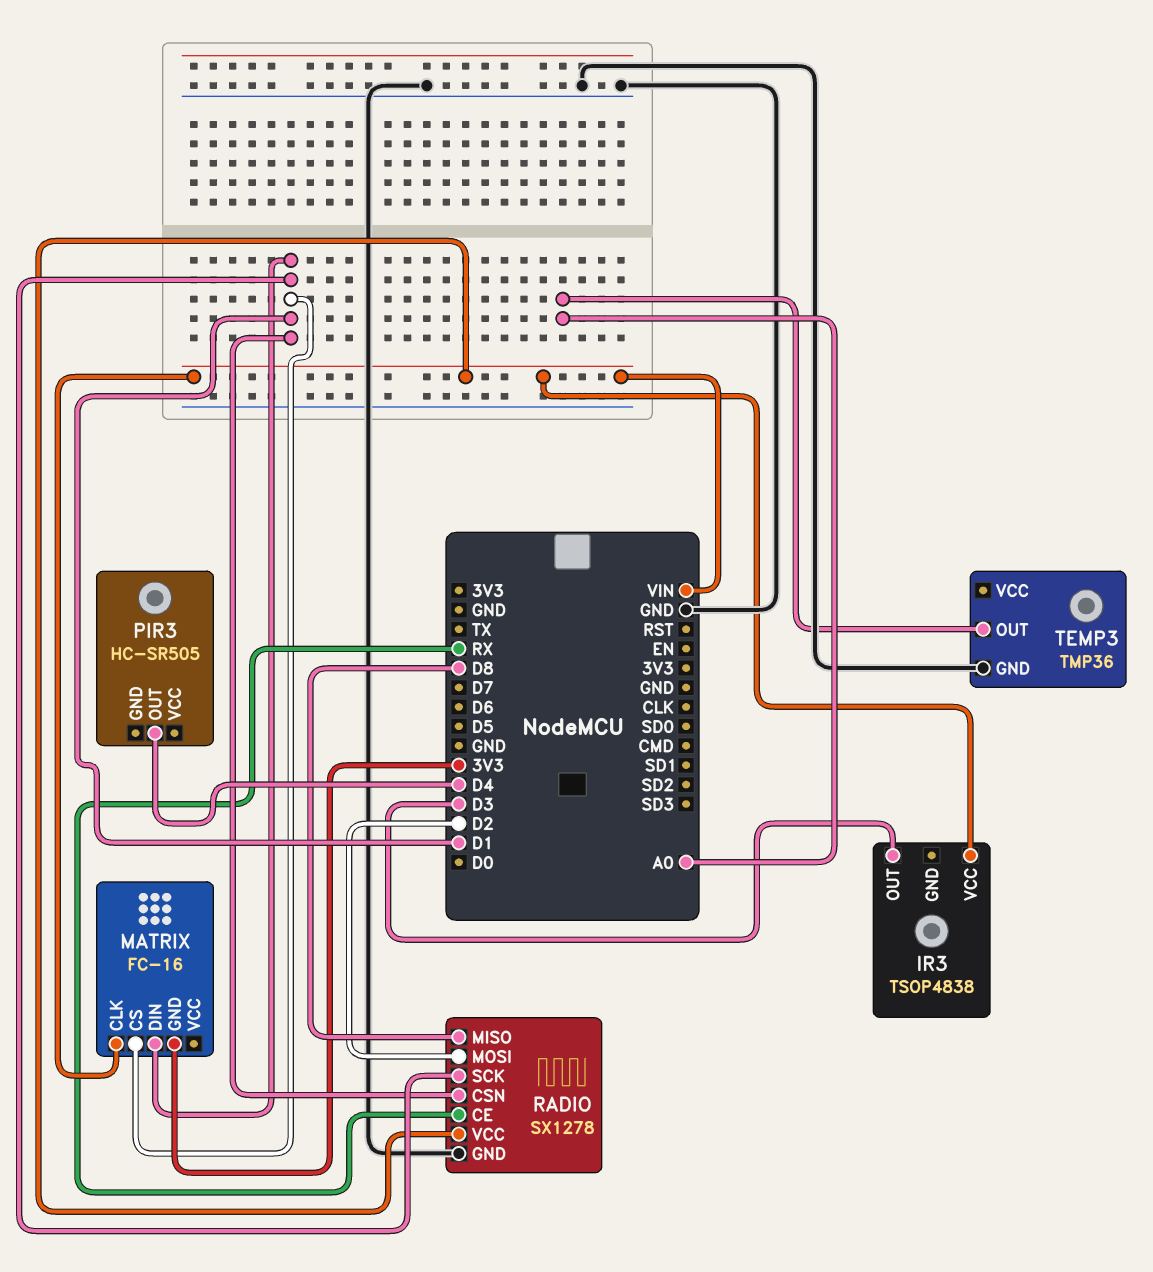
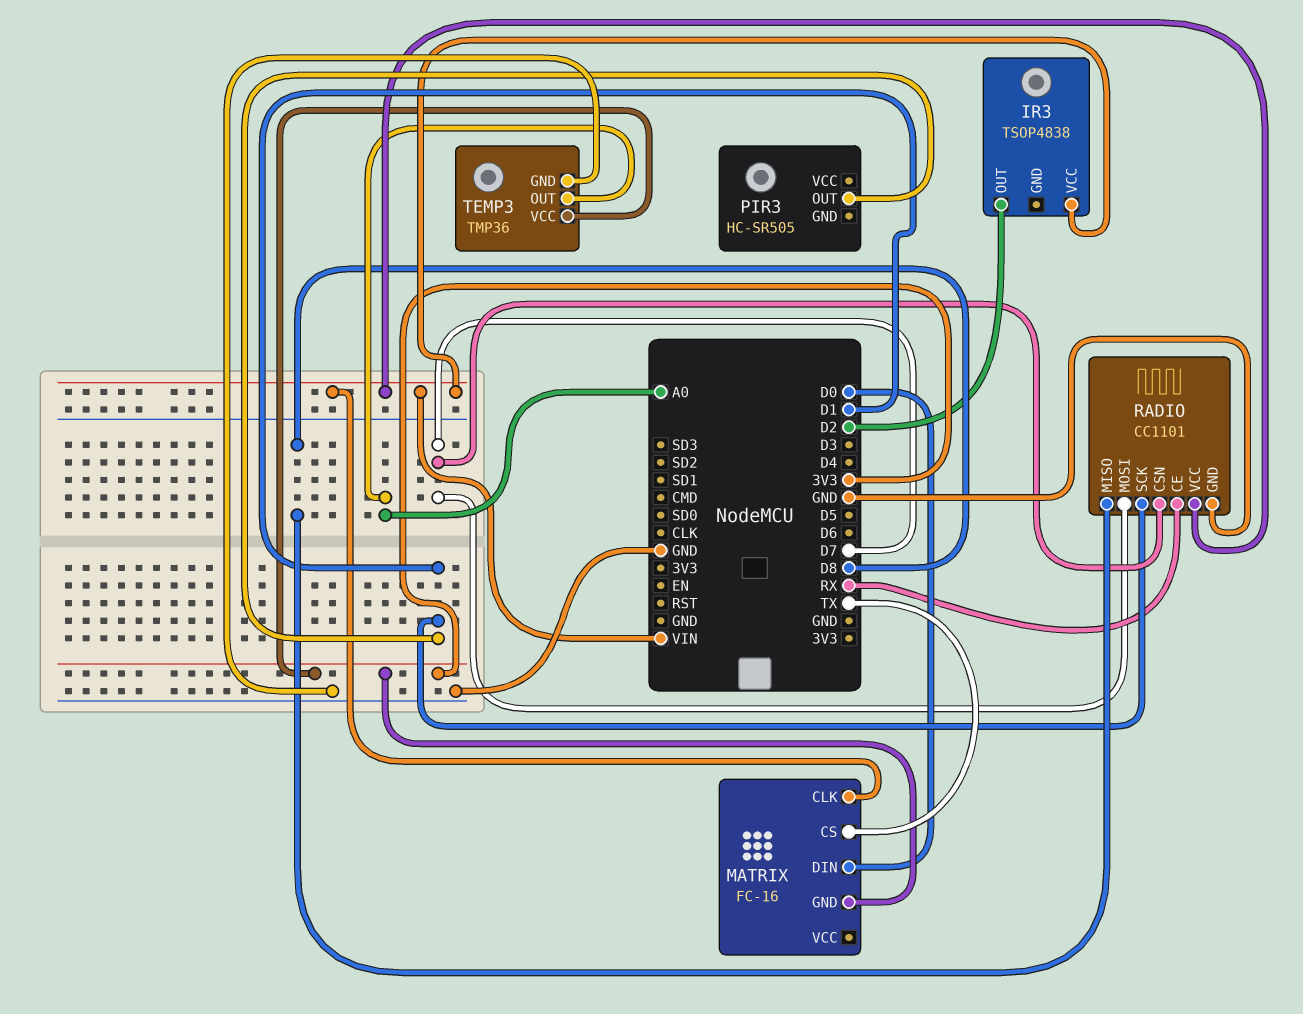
IR3 pin OUT: D3 -> D2
MATRIX pin CS: D1 -> TX
MATRIX pin DIN: D1 -> D0
PIR3 pin OUT: D4 -> D1
RADIO: SX1278 -> CC1101
RADIO pin CSN: D1 -> D7
RADIO pin MOSI: D2 -> D7
TEMP3 pin VCC: none -> 3V3

